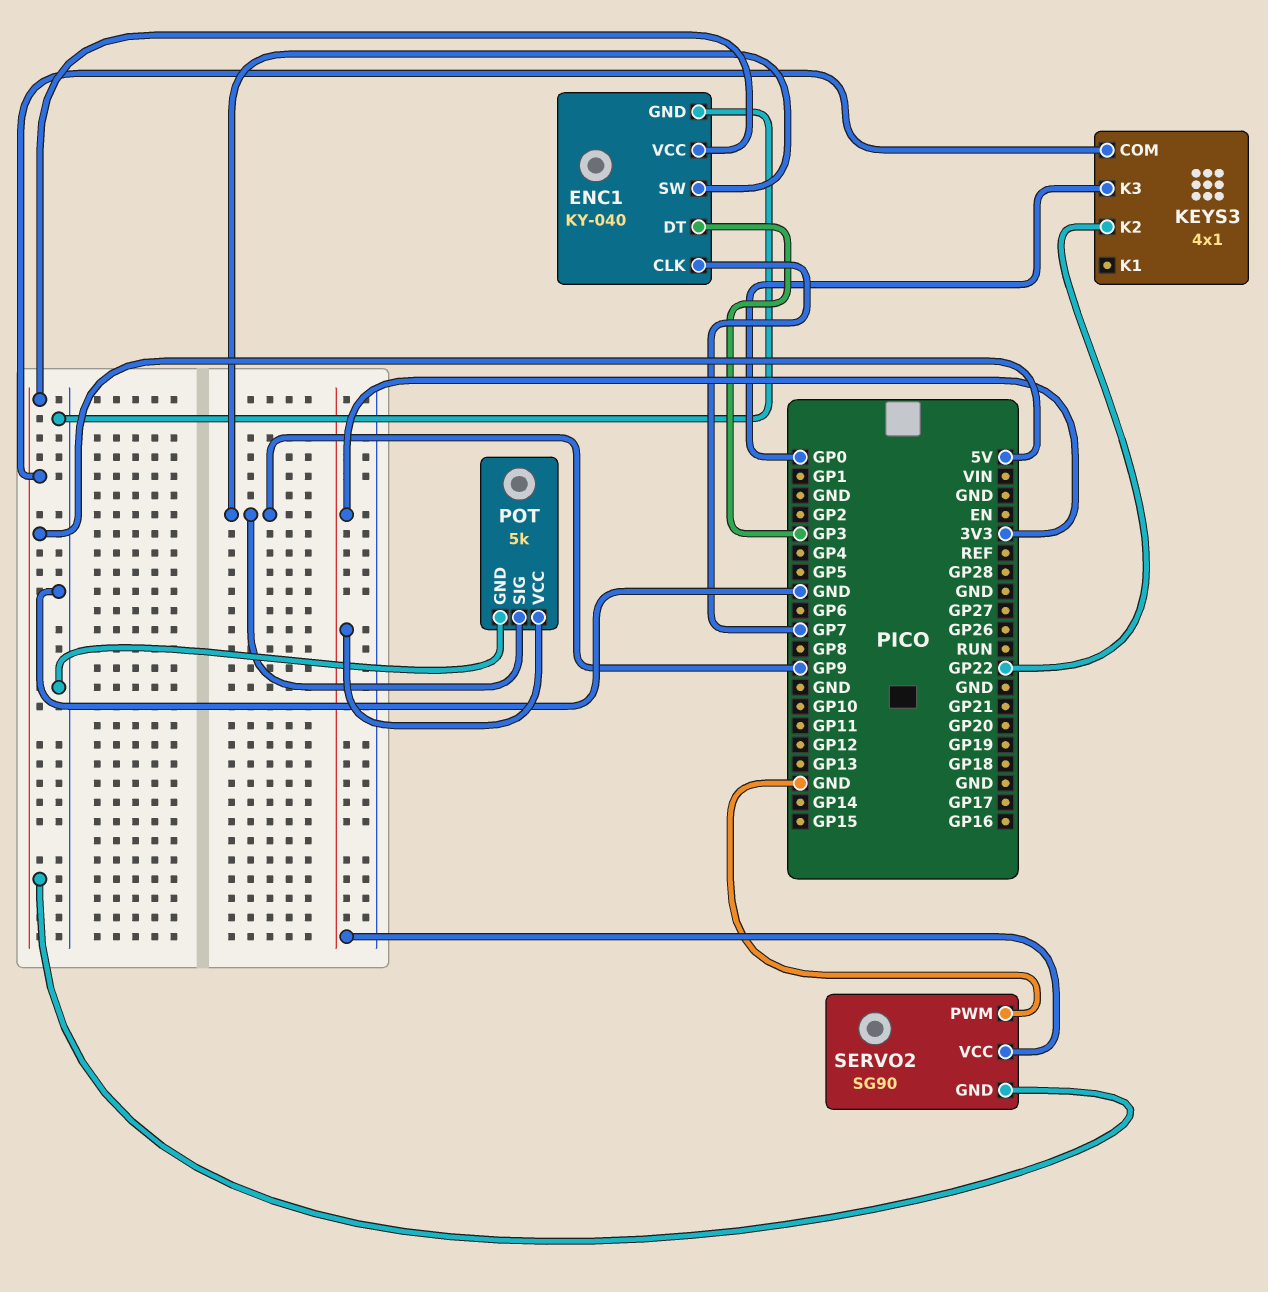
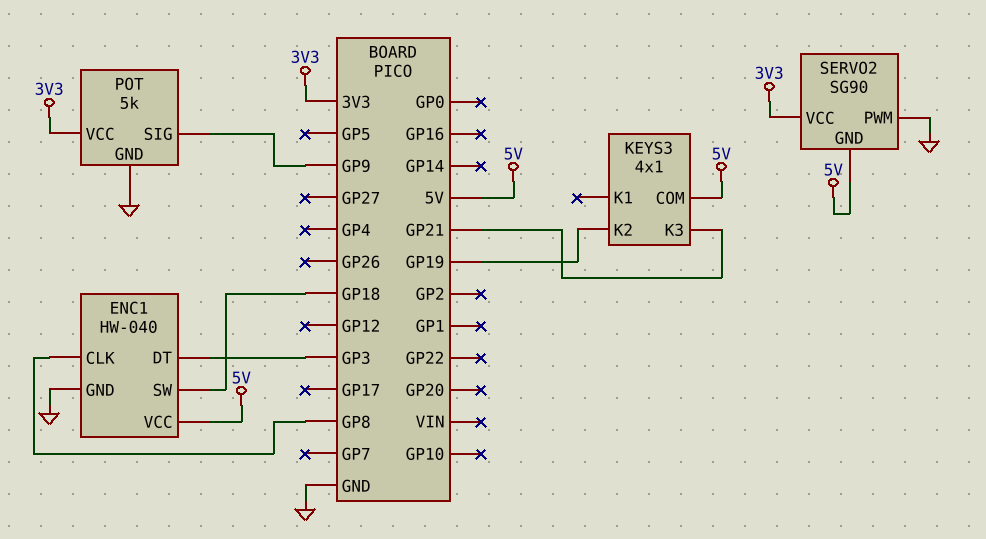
ENC1: KY-040 -> HW-040
ENC1 pin CLK: GP7 -> GP8
ENC1 pin SW: GP9 -> GP18
KEYS3 pin K2: GP22 -> GP19
KEYS3 pin K3: GP0 -> GP21

